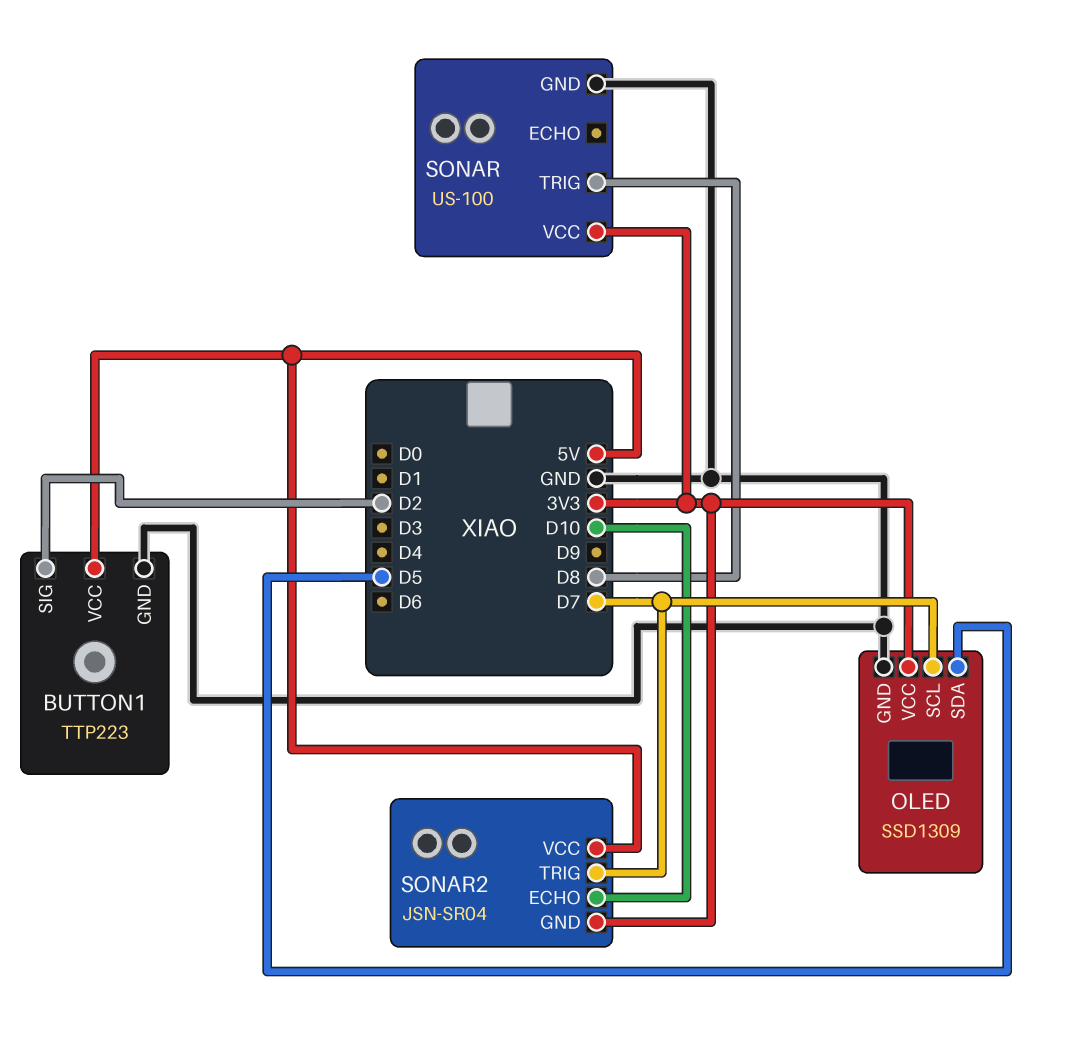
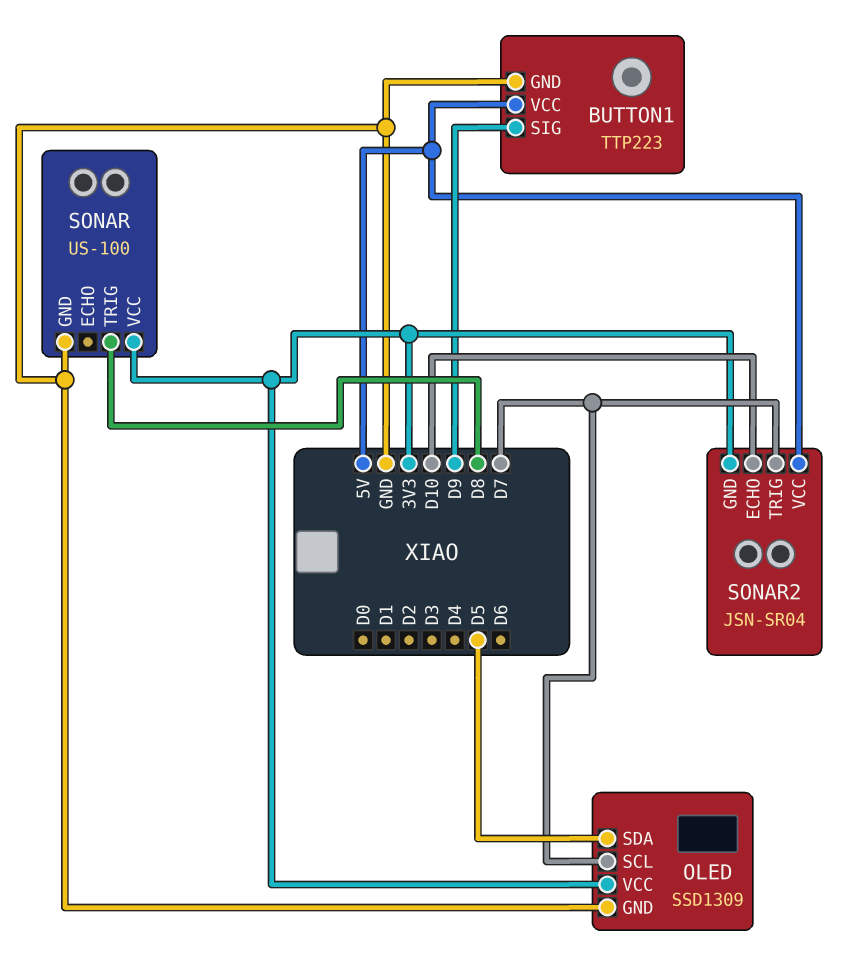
BUTTON1 pin SIG: D2 -> D9

